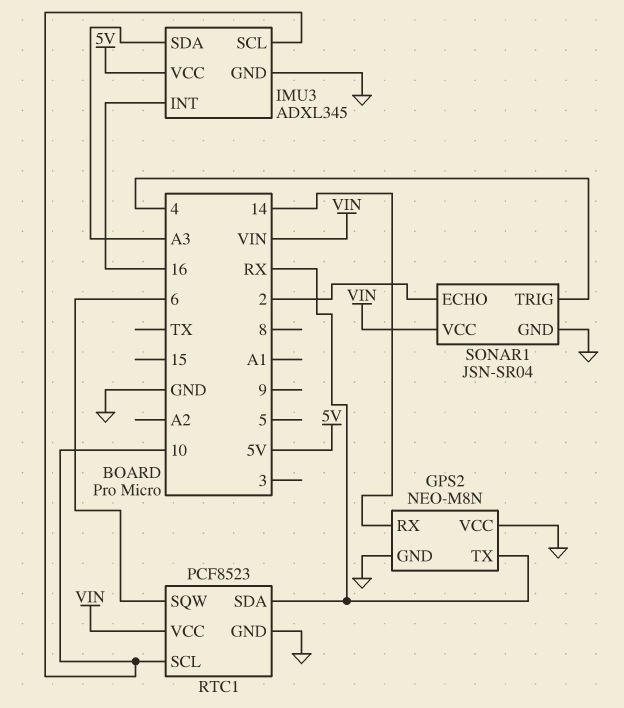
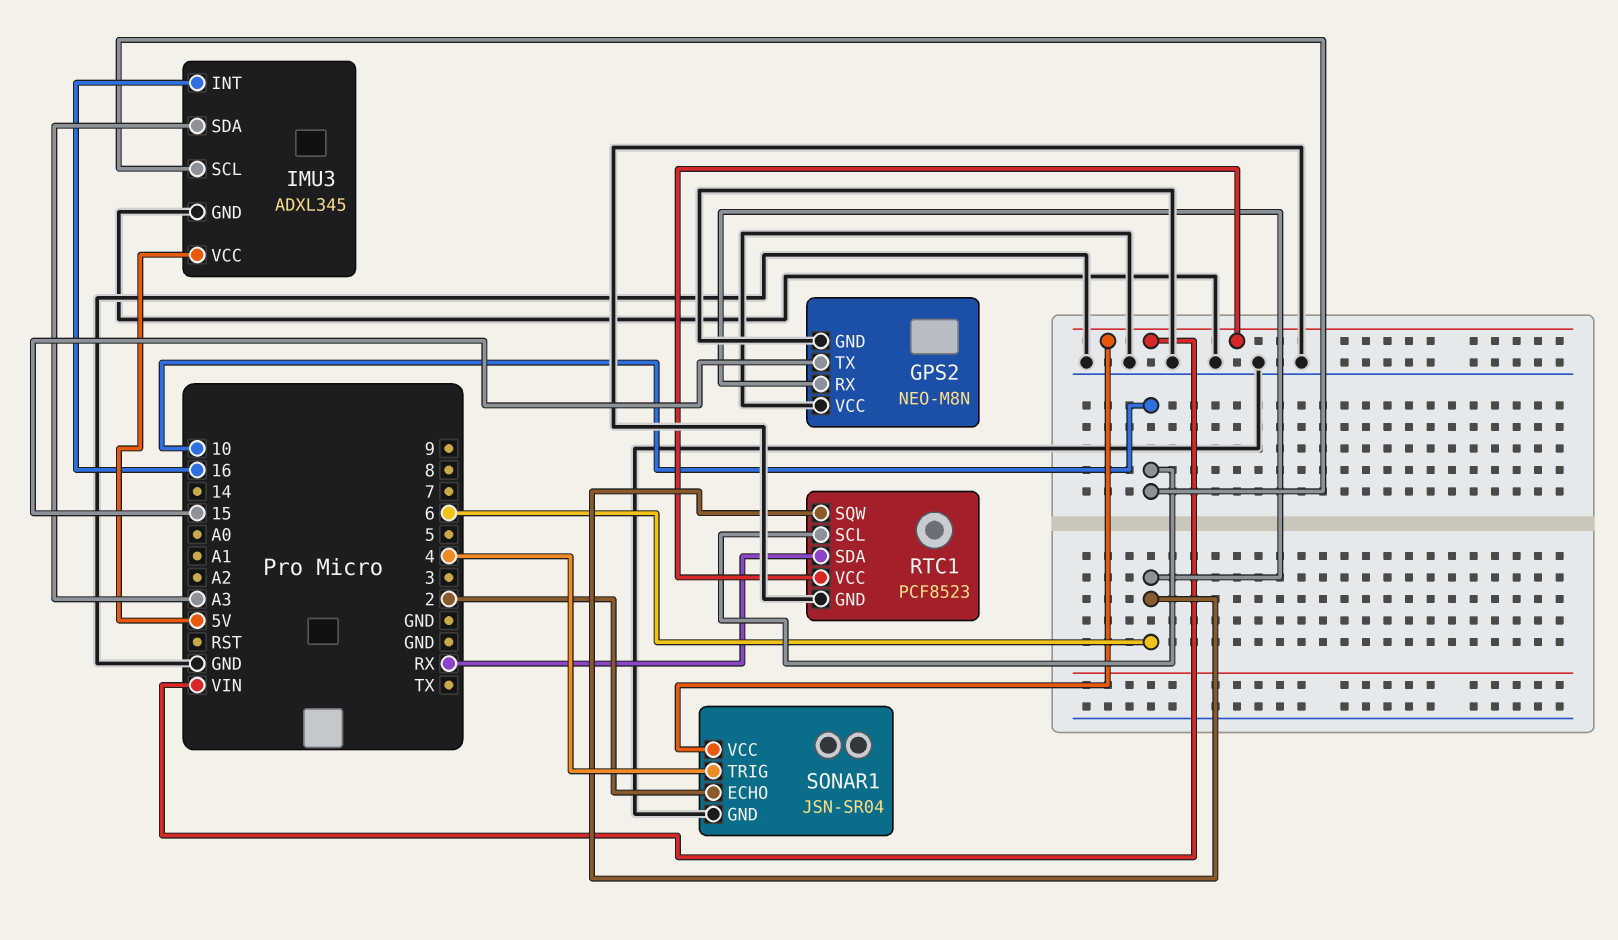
GPS2 pin RX: 14 -> 6
GPS2 pin TX: RX -> 15

